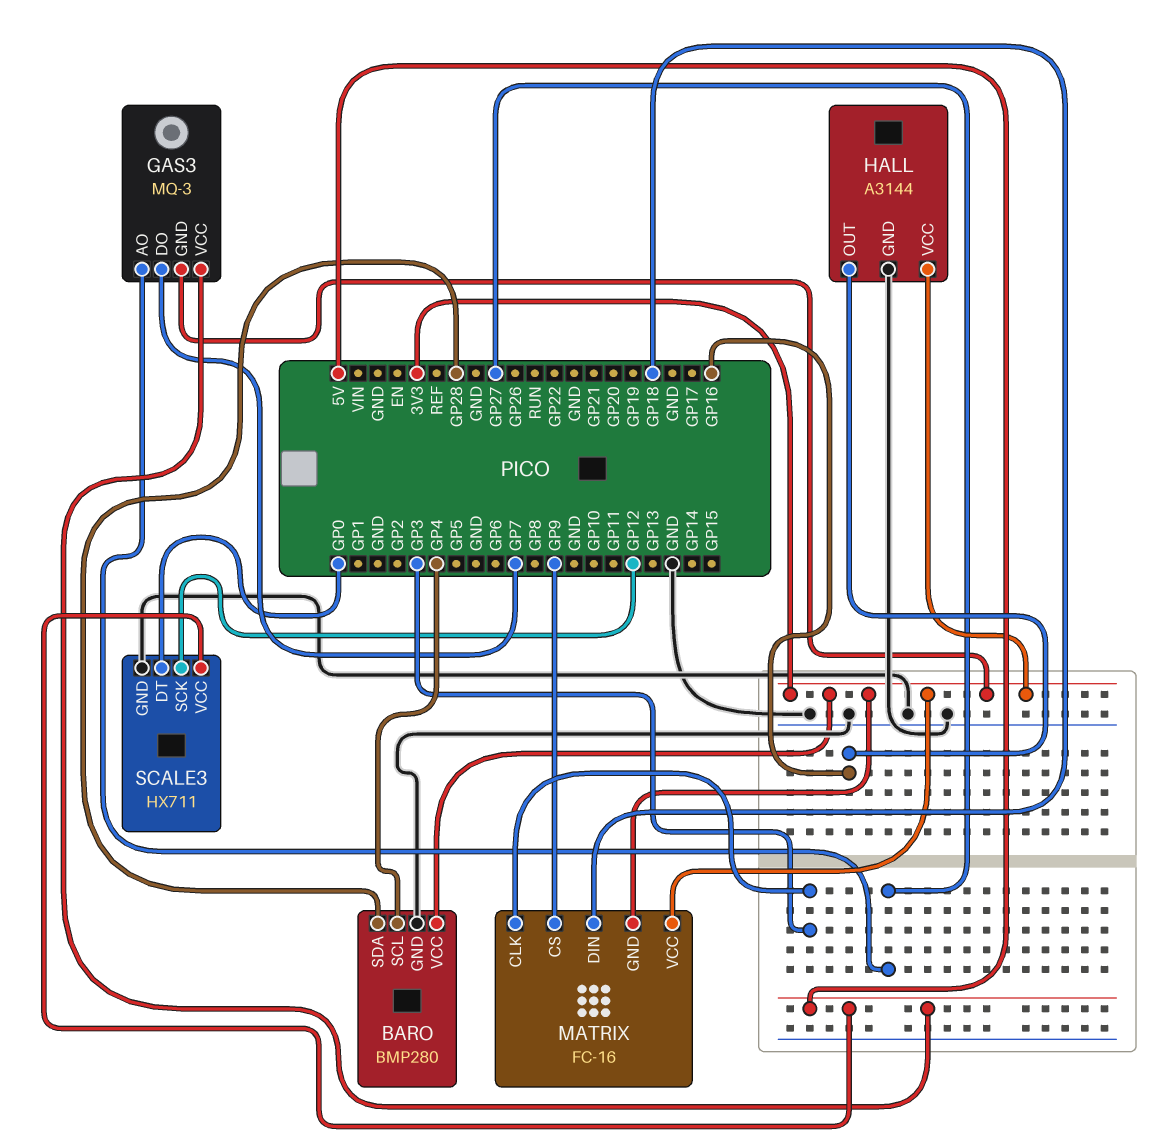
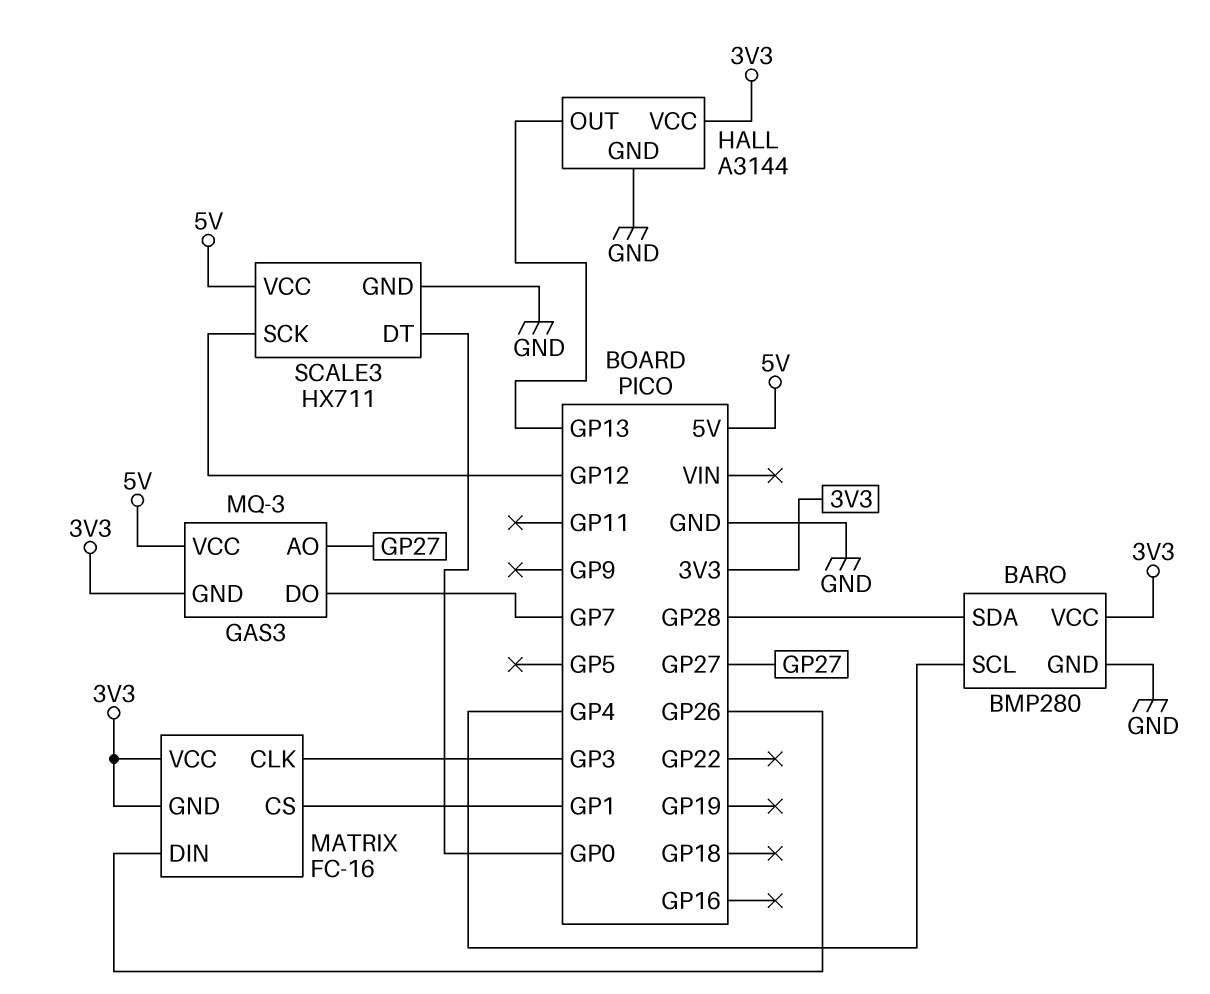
HALL pin OUT: GP16 -> GP13
MATRIX pin CS: GP9 -> GP1
MATRIX pin DIN: GP18 -> GP26

